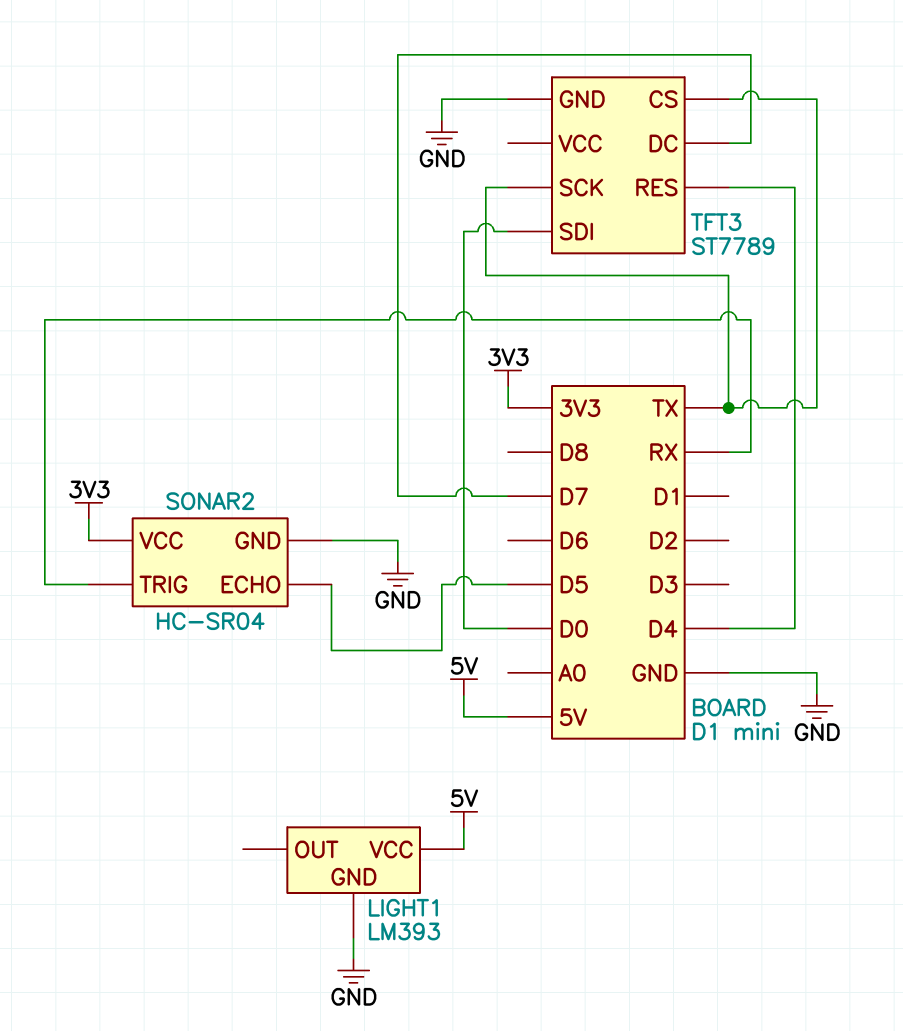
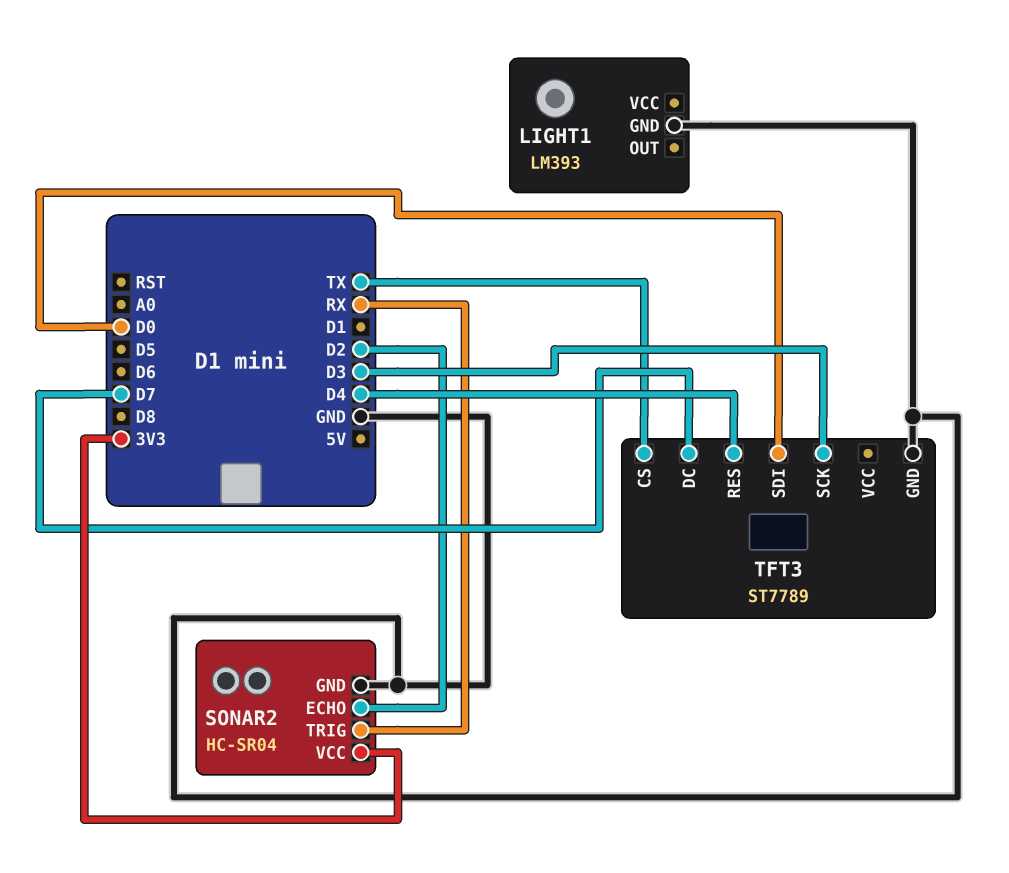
LIGHT1 pin VCC: 5V -> none
SONAR2 pin ECHO: D5 -> D2
TFT3 pin SCK: TX -> D3

